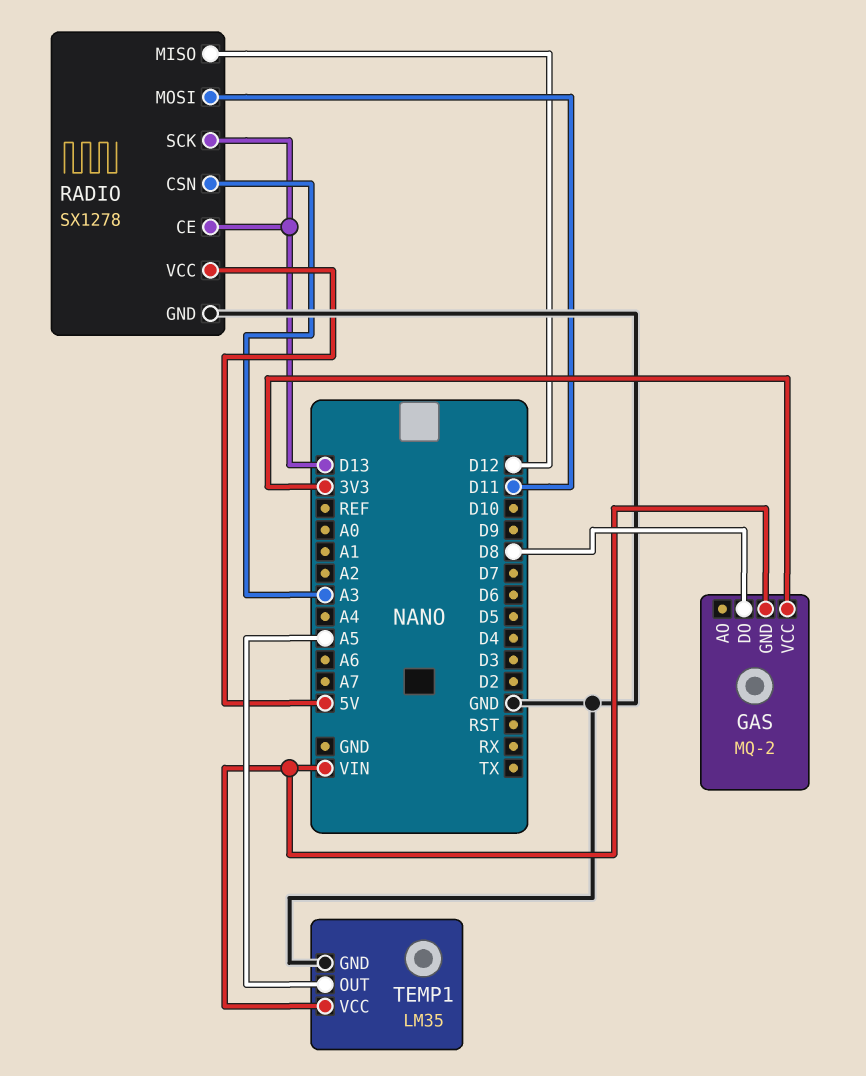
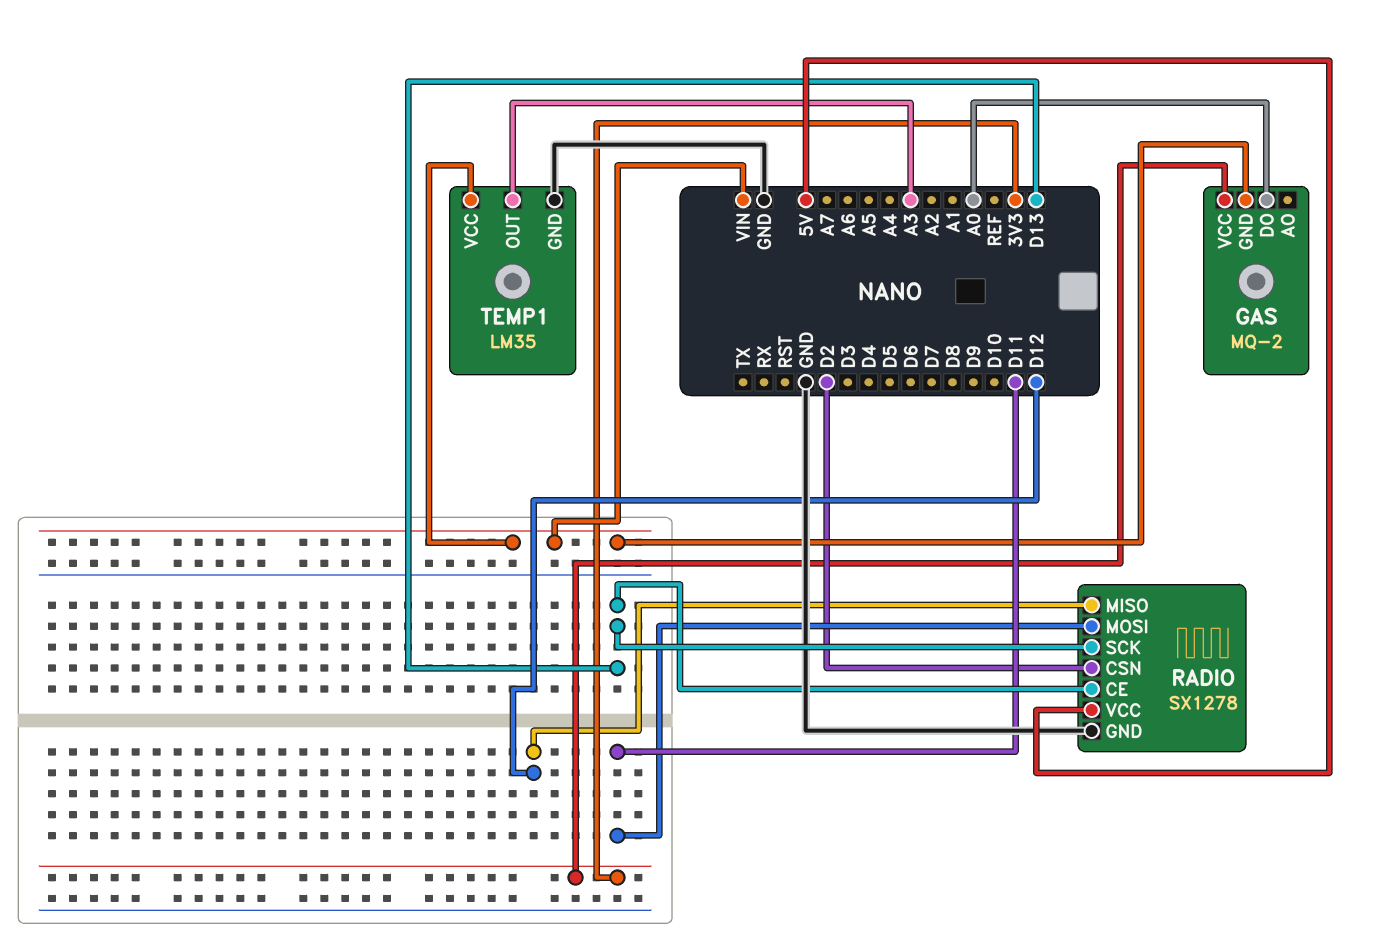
GAS pin DO: D8 -> A0
RADIO pin CSN: A3 -> D2
TEMP1 pin OUT: A5 -> A3

